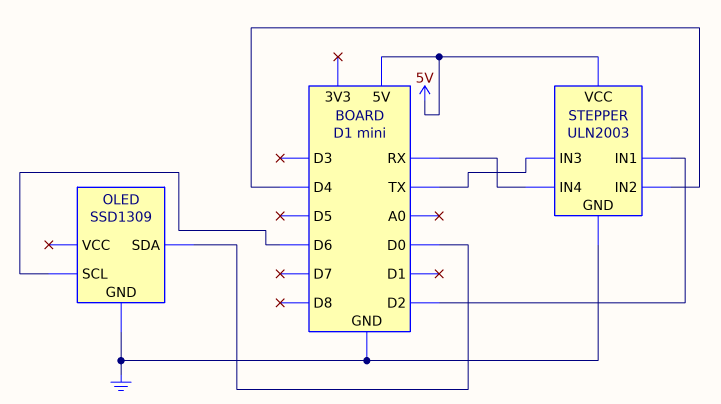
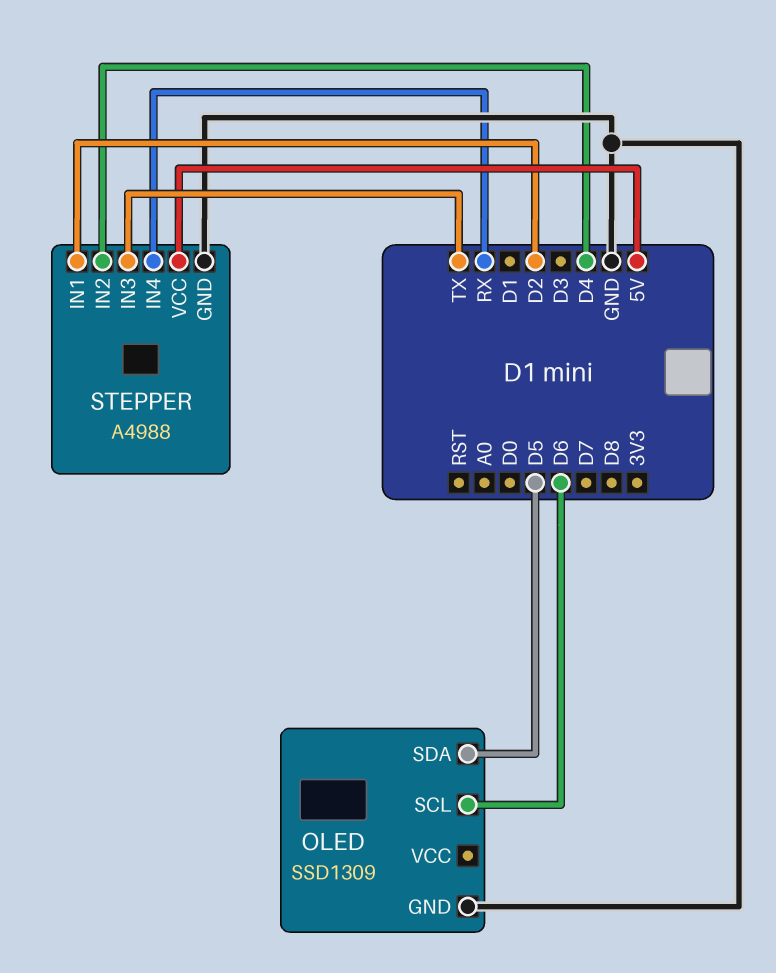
OLED pin SDA: D0 -> D5
STEPPER: ULN2003 -> A4988

